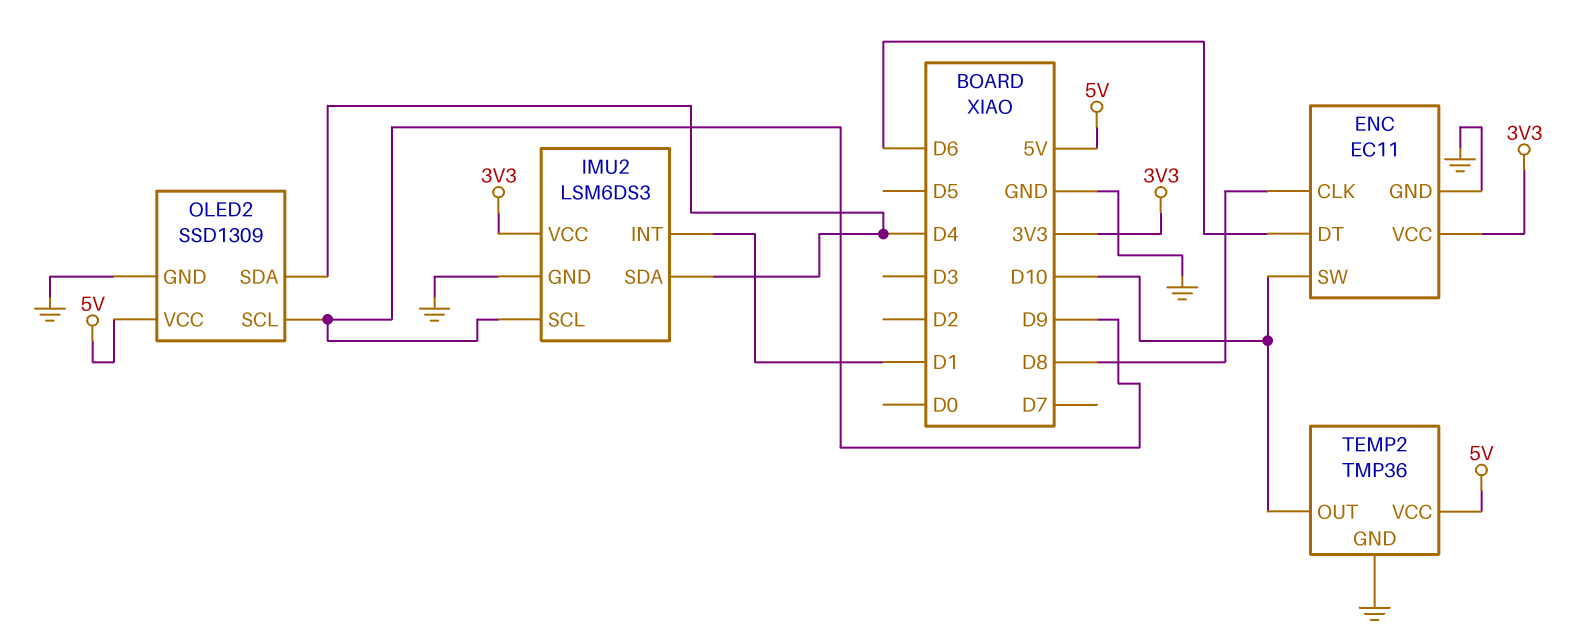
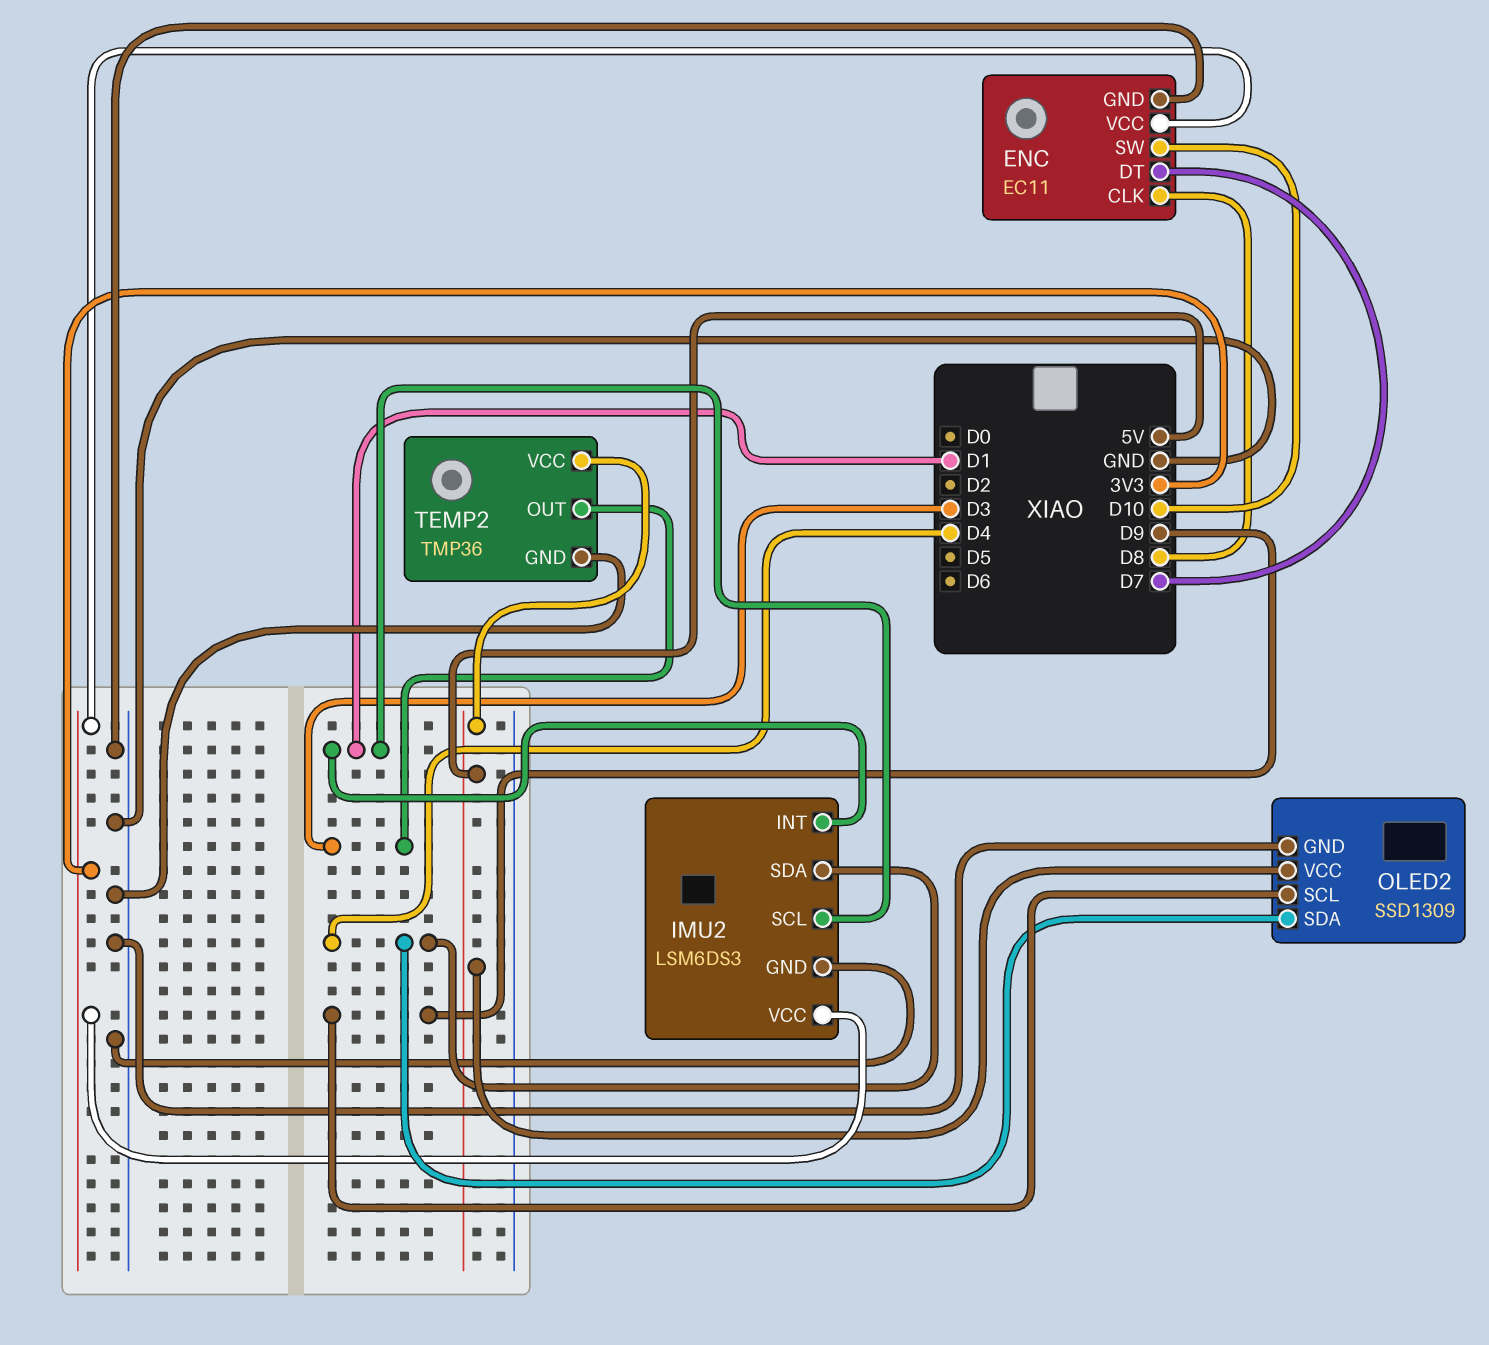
ENC pin DT: D6 -> D7
IMU2 pin SCL: D9 -> D1
TEMP2 pin OUT: D10 -> D3

